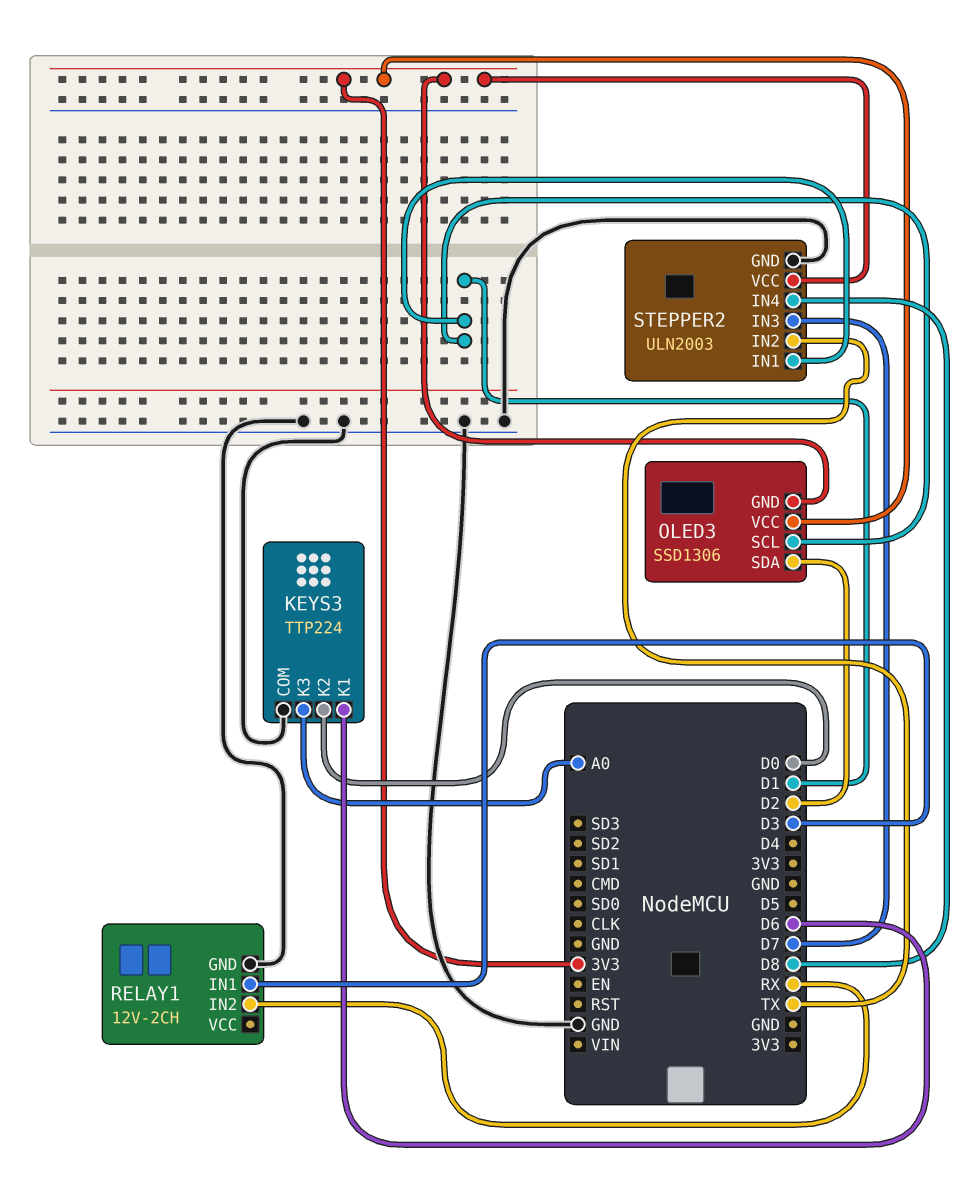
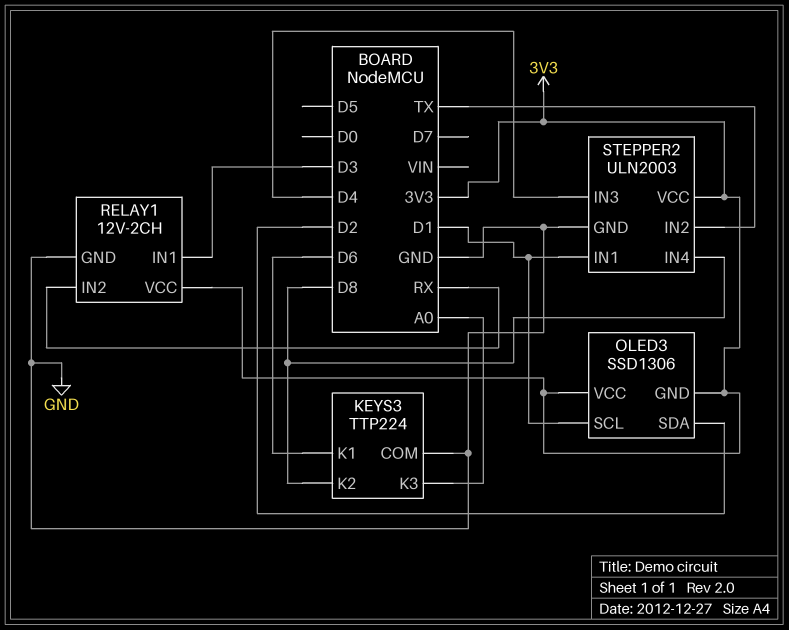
KEYS3 pin K2: D0 -> D8
RELAY1 pin VCC: none -> 3V3
STEPPER2 pin IN3: D7 -> D4

